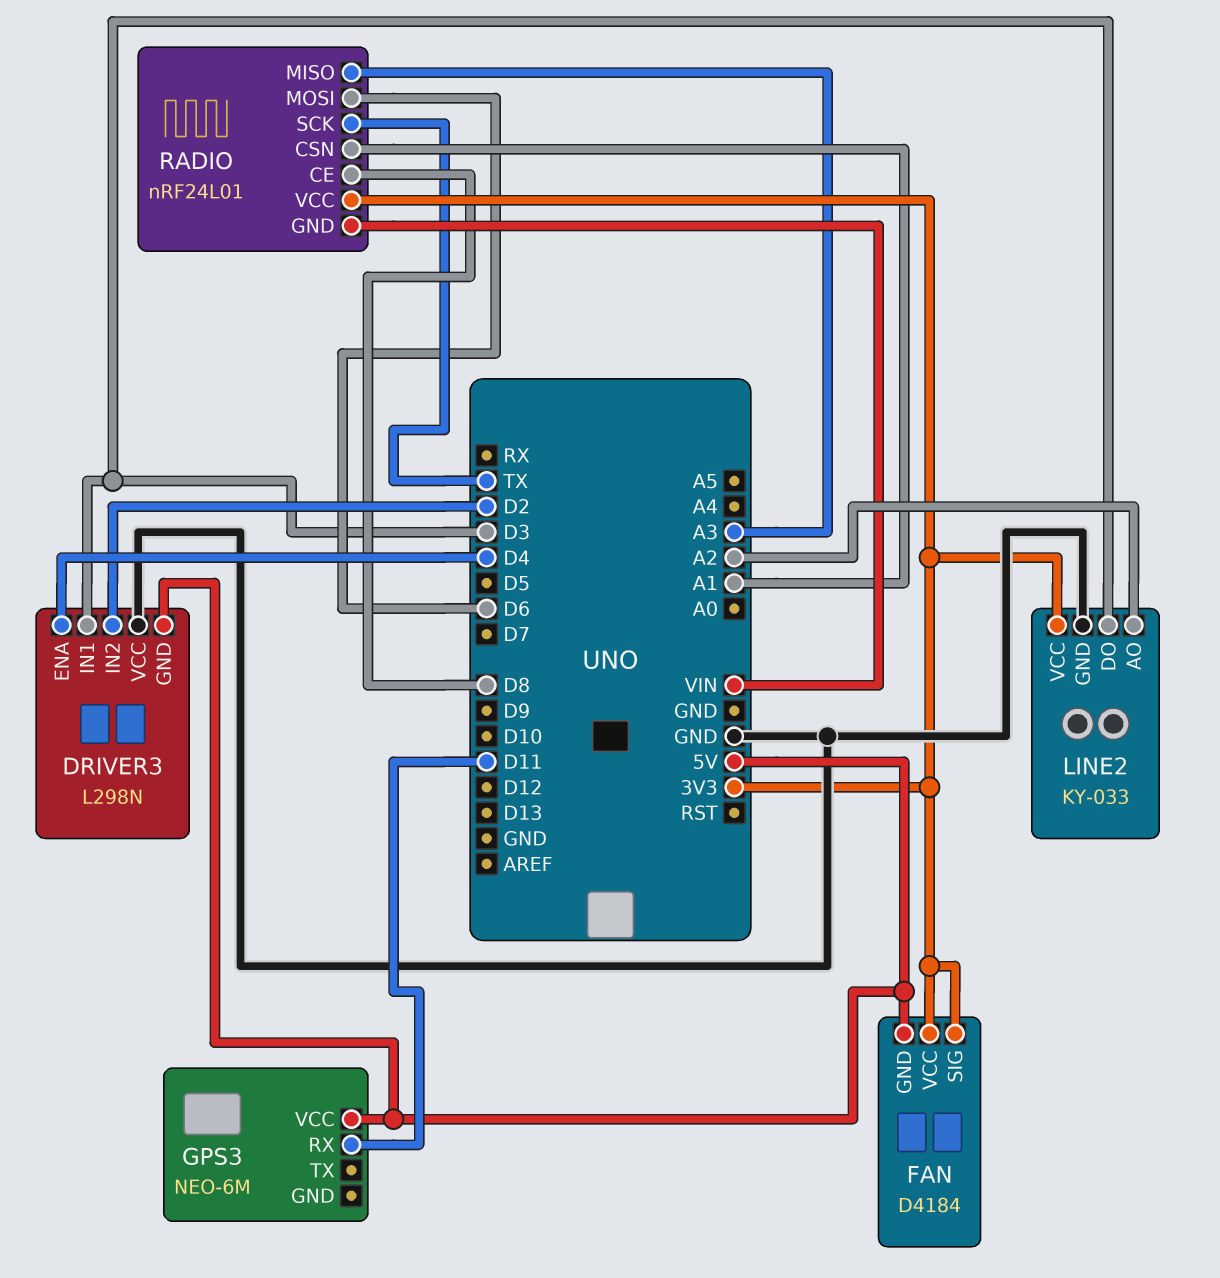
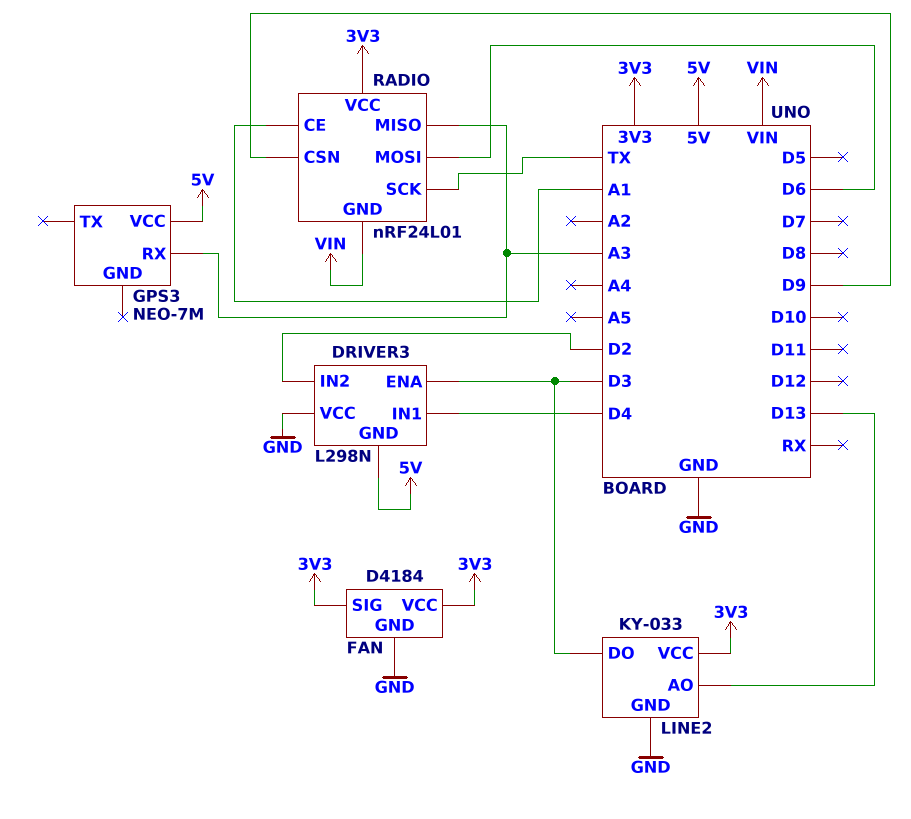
DRIVER3 pin ENA: D4 -> D3
DRIVER3 pin IN1: D3 -> D4
FAN pin GND: 5V -> GND
GPS3: NEO-6M -> NEO-7M
GPS3 pin RX: D11 -> A3
LINE2 pin AO: A2 -> D13
RADIO pin CE: D8 -> A1
RADIO pin CSN: A1 -> D9

